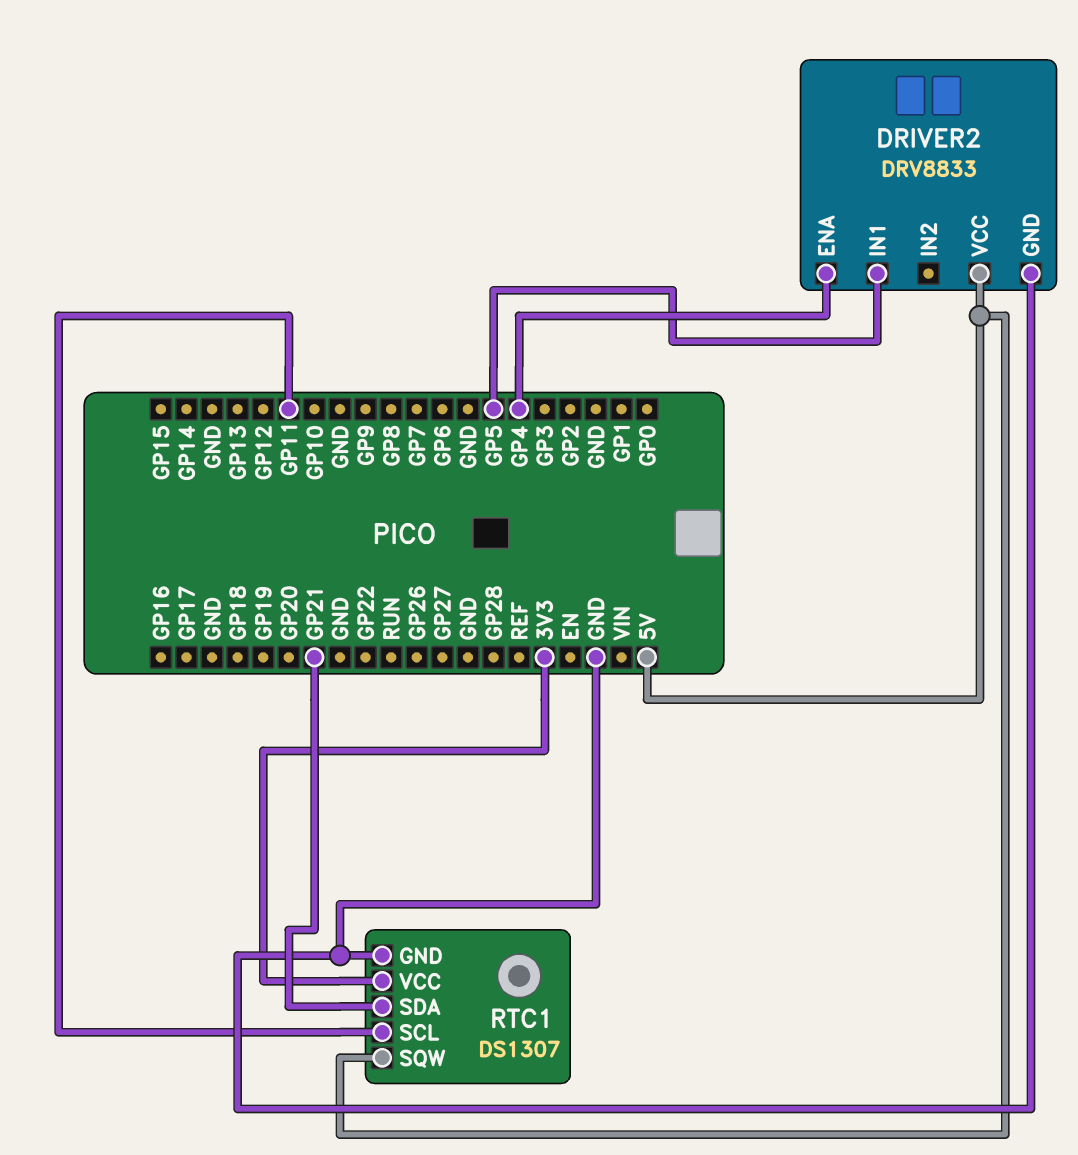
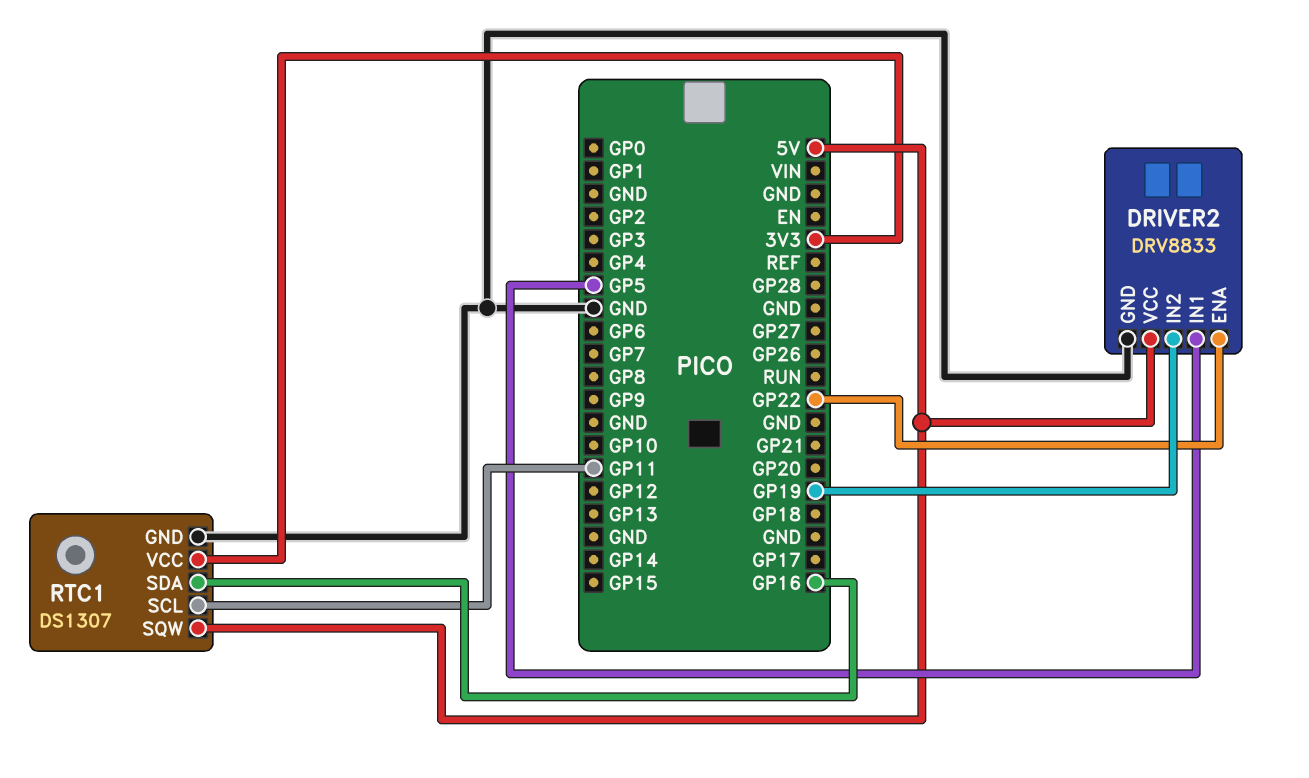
DRIVER2 pin ENA: GP4 -> GP22
DRIVER2 pin IN2: none -> GP19
RTC1 pin SDA: GP21 -> GP16

